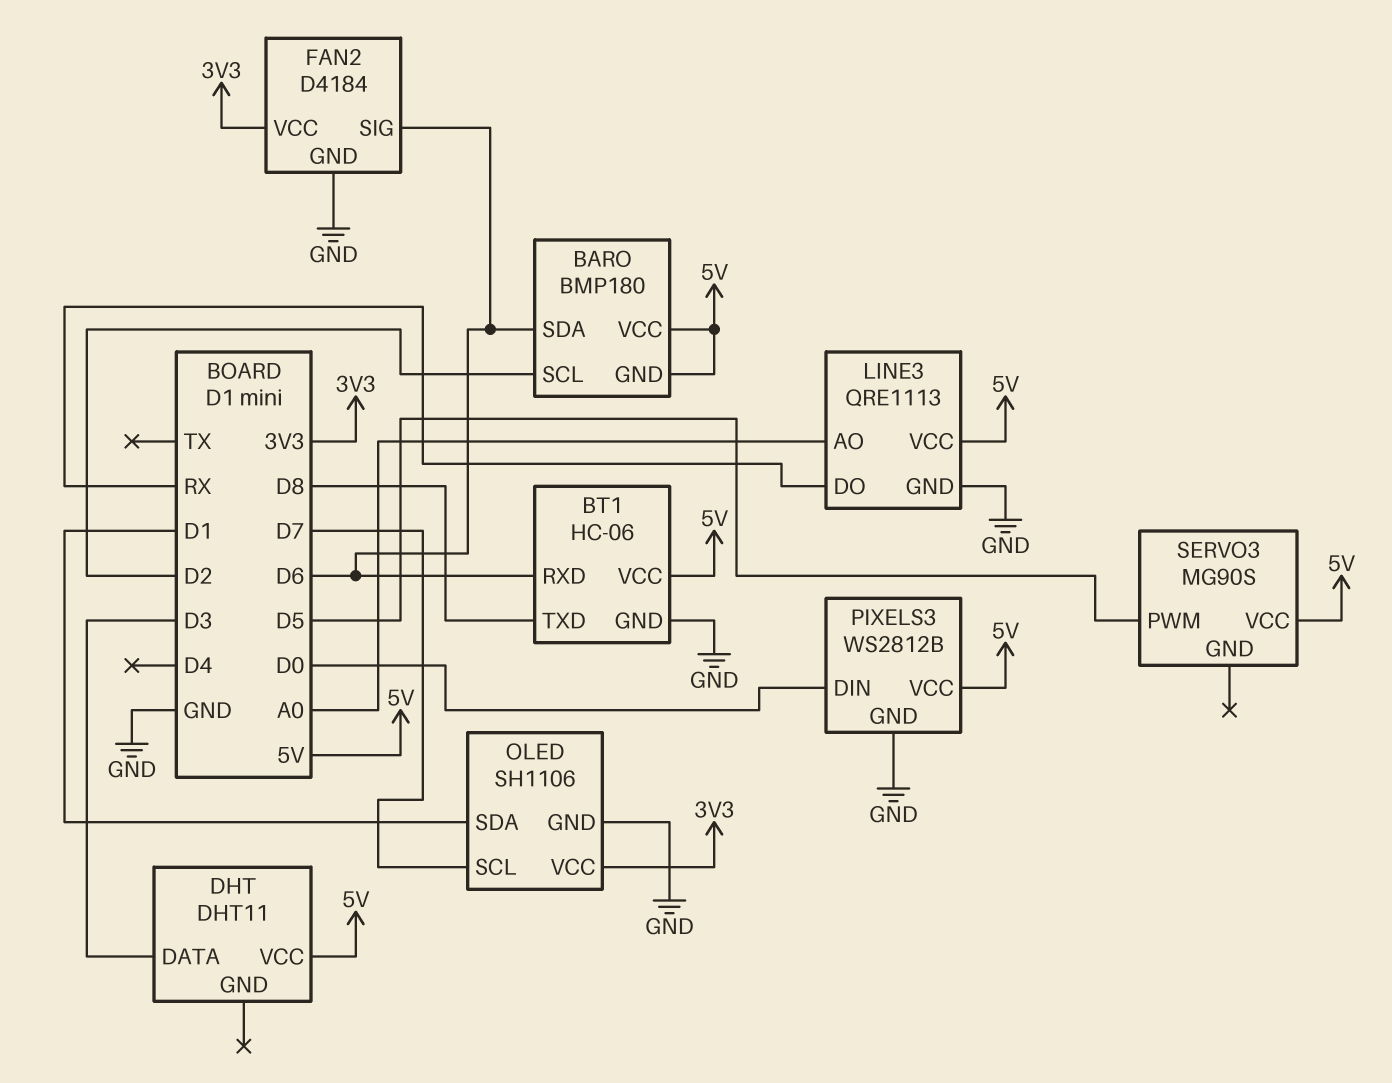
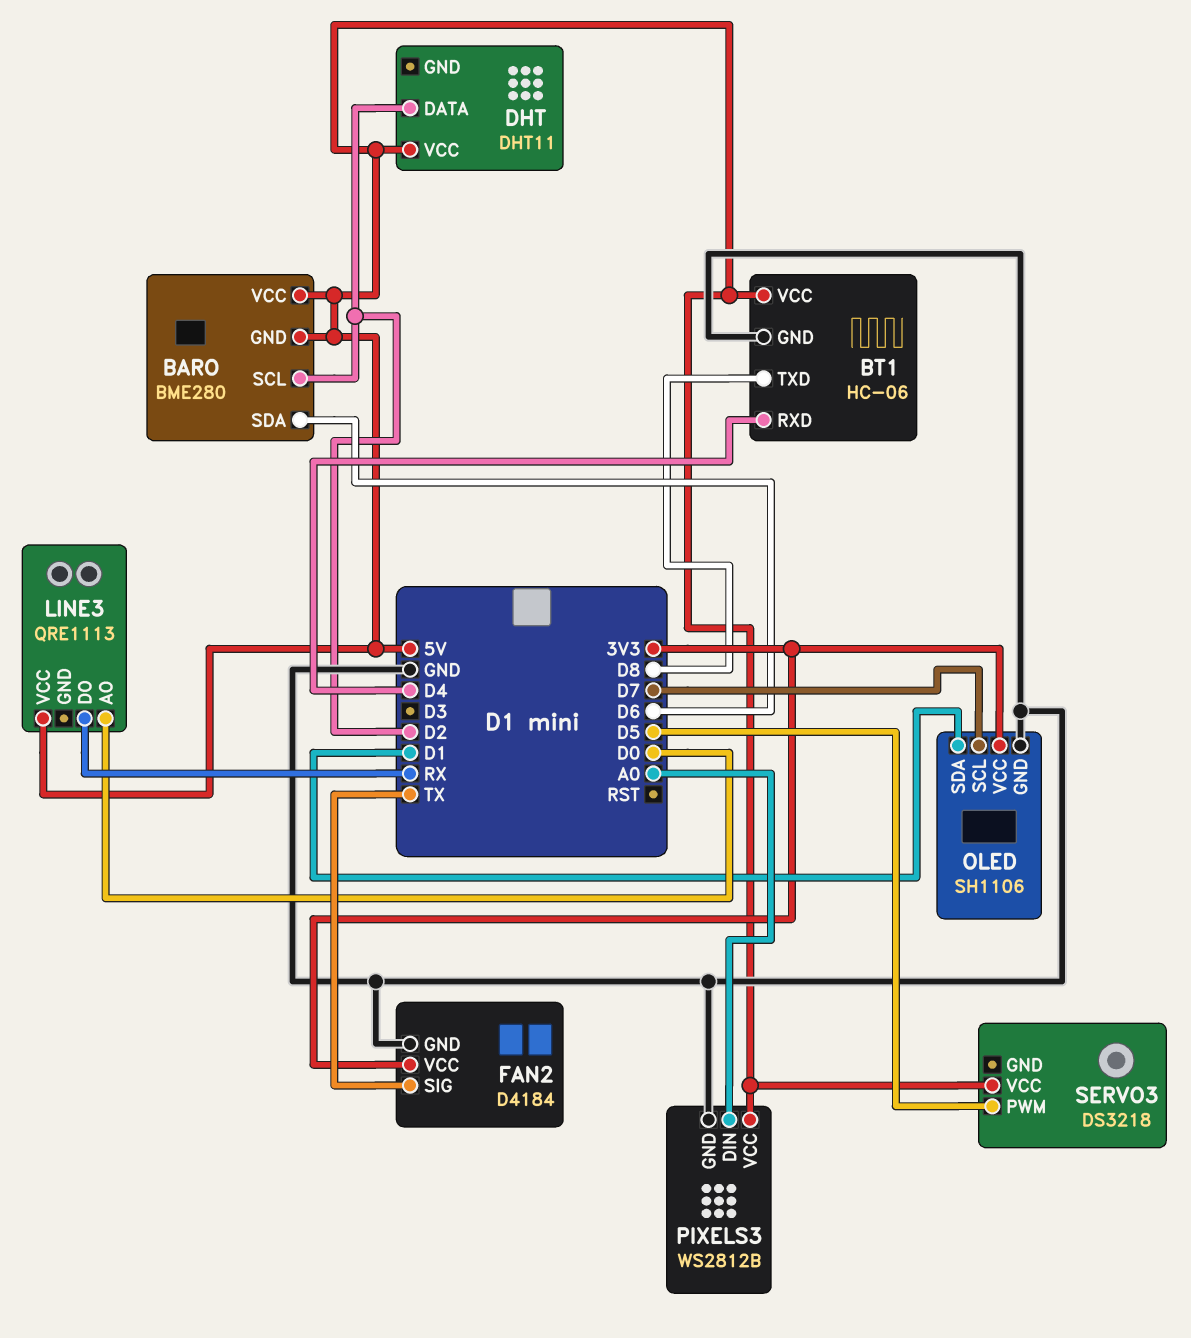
BARO: BMP180 -> BME280
BT1 pin RXD: D6 -> D4
DHT pin DATA: D3 -> D2
FAN2 pin SIG: D6 -> TX
LINE3 pin AO: A0 -> D0
LINE3 pin GND: GND -> none
PIXELS3 pin DIN: D0 -> A0
SERVO3: MG90S -> DS3218

